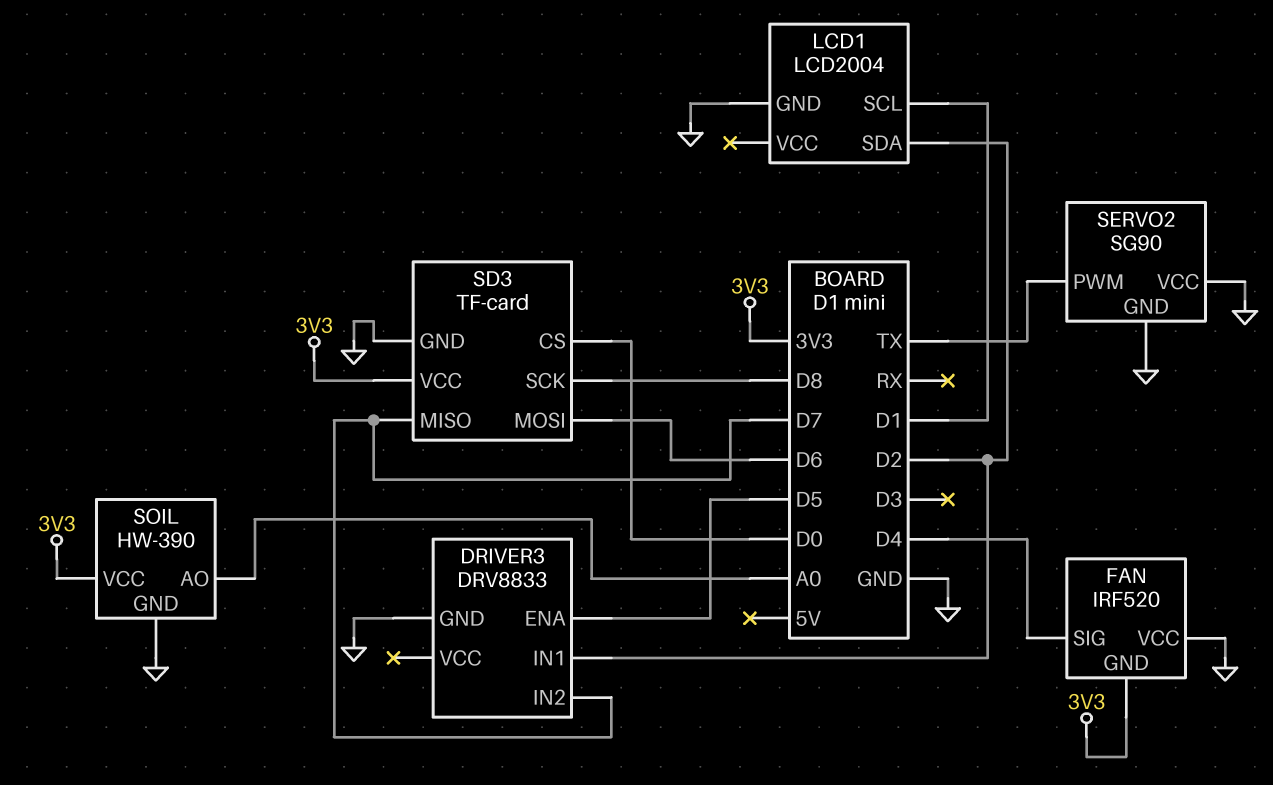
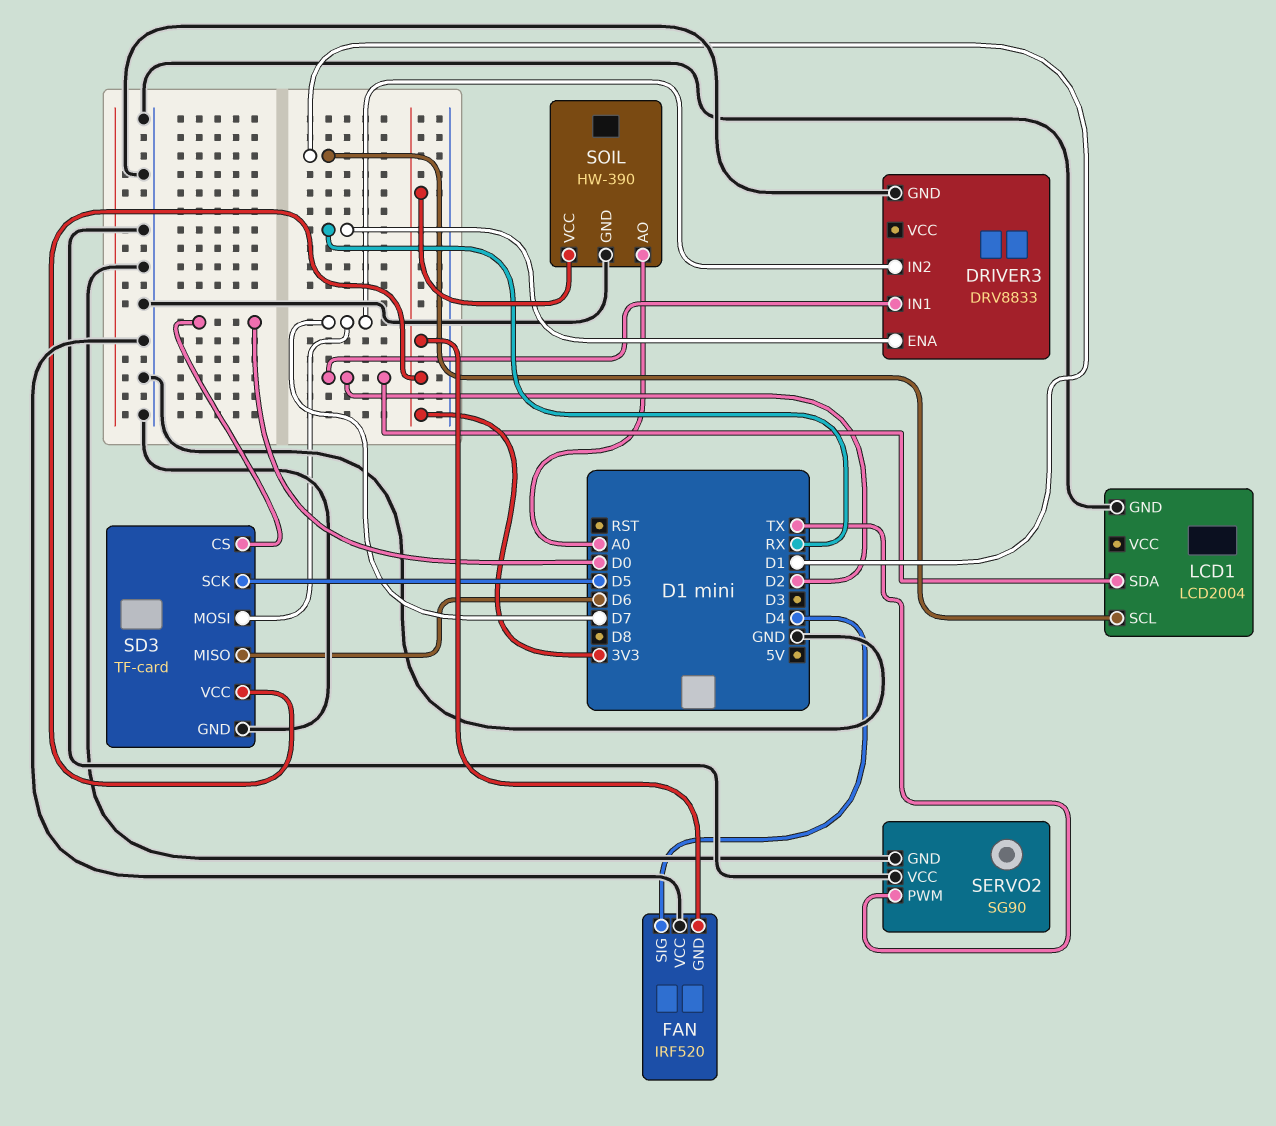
DRIVER3 pin ENA: D5 -> RX
SD3 pin MISO: D7 -> D6
SD3 pin MOSI: D6 -> D7
SD3 pin SCK: D8 -> D5

